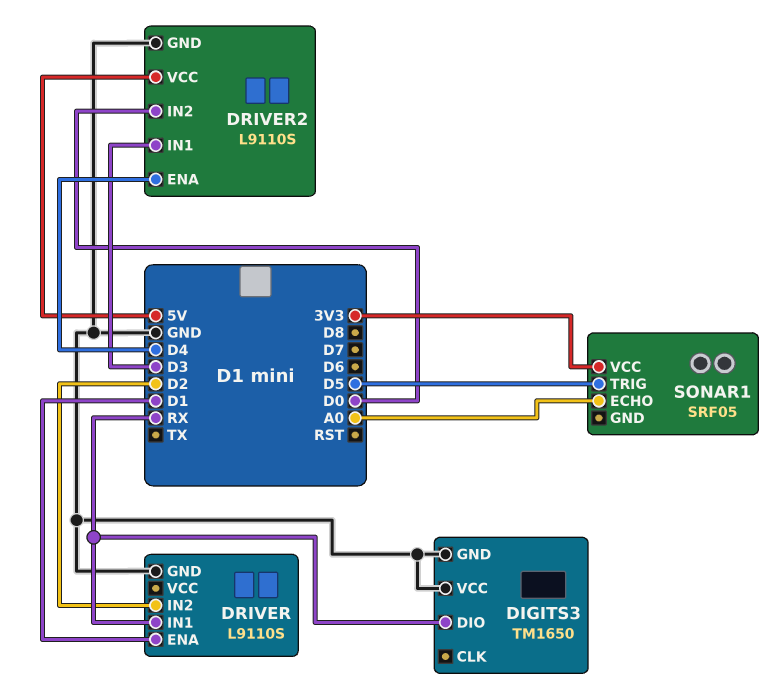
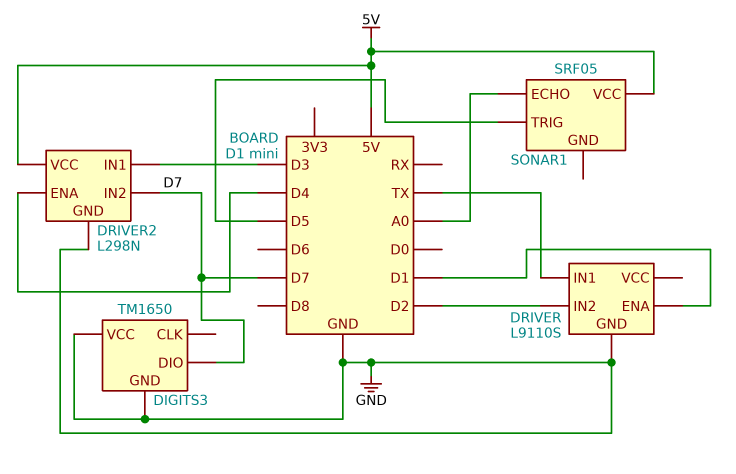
DIGITS3 pin DIO: RX -> D7
DRIVER pin IN1: RX -> TX
DRIVER2: L9110S -> L298N
DRIVER2 pin IN2: D0 -> D7
SONAR1 pin VCC: 3V3 -> 5V

